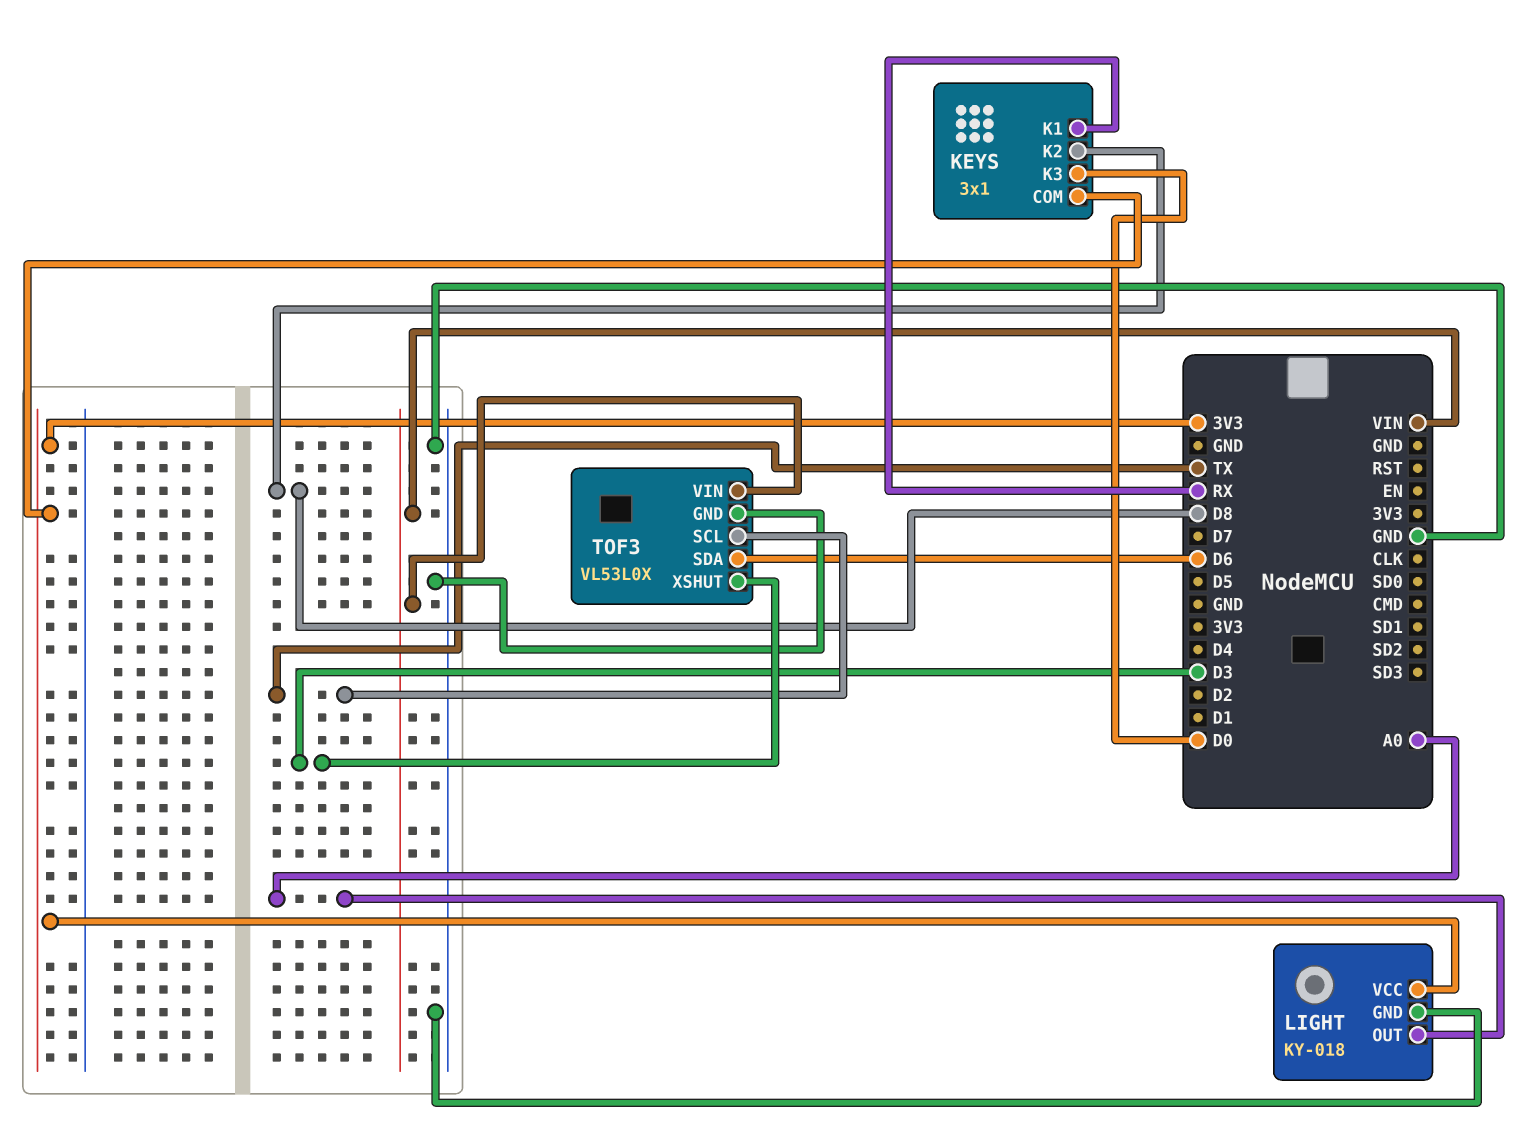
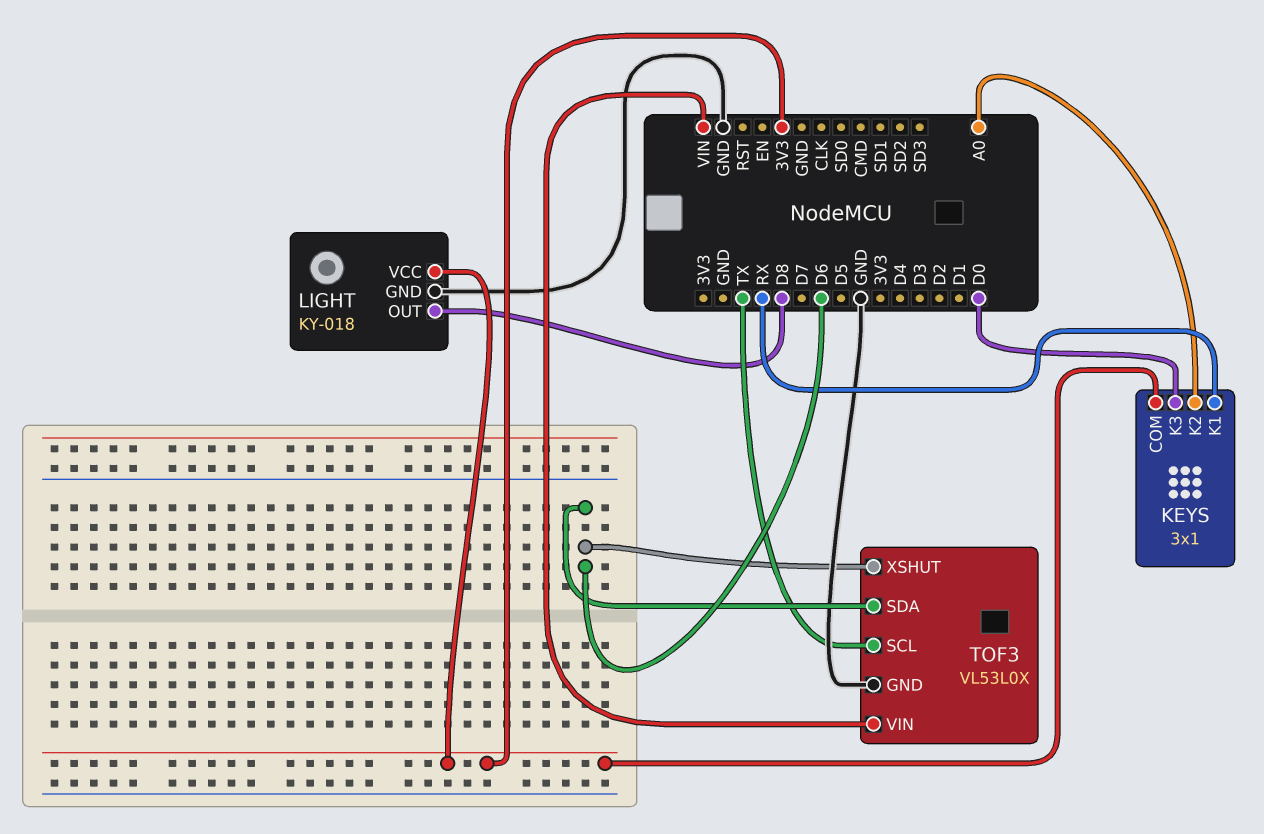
KEYS pin K2: D8 -> A0
LIGHT pin OUT: A0 -> D8
TOF3 pin XSHUT: D3 -> D6

